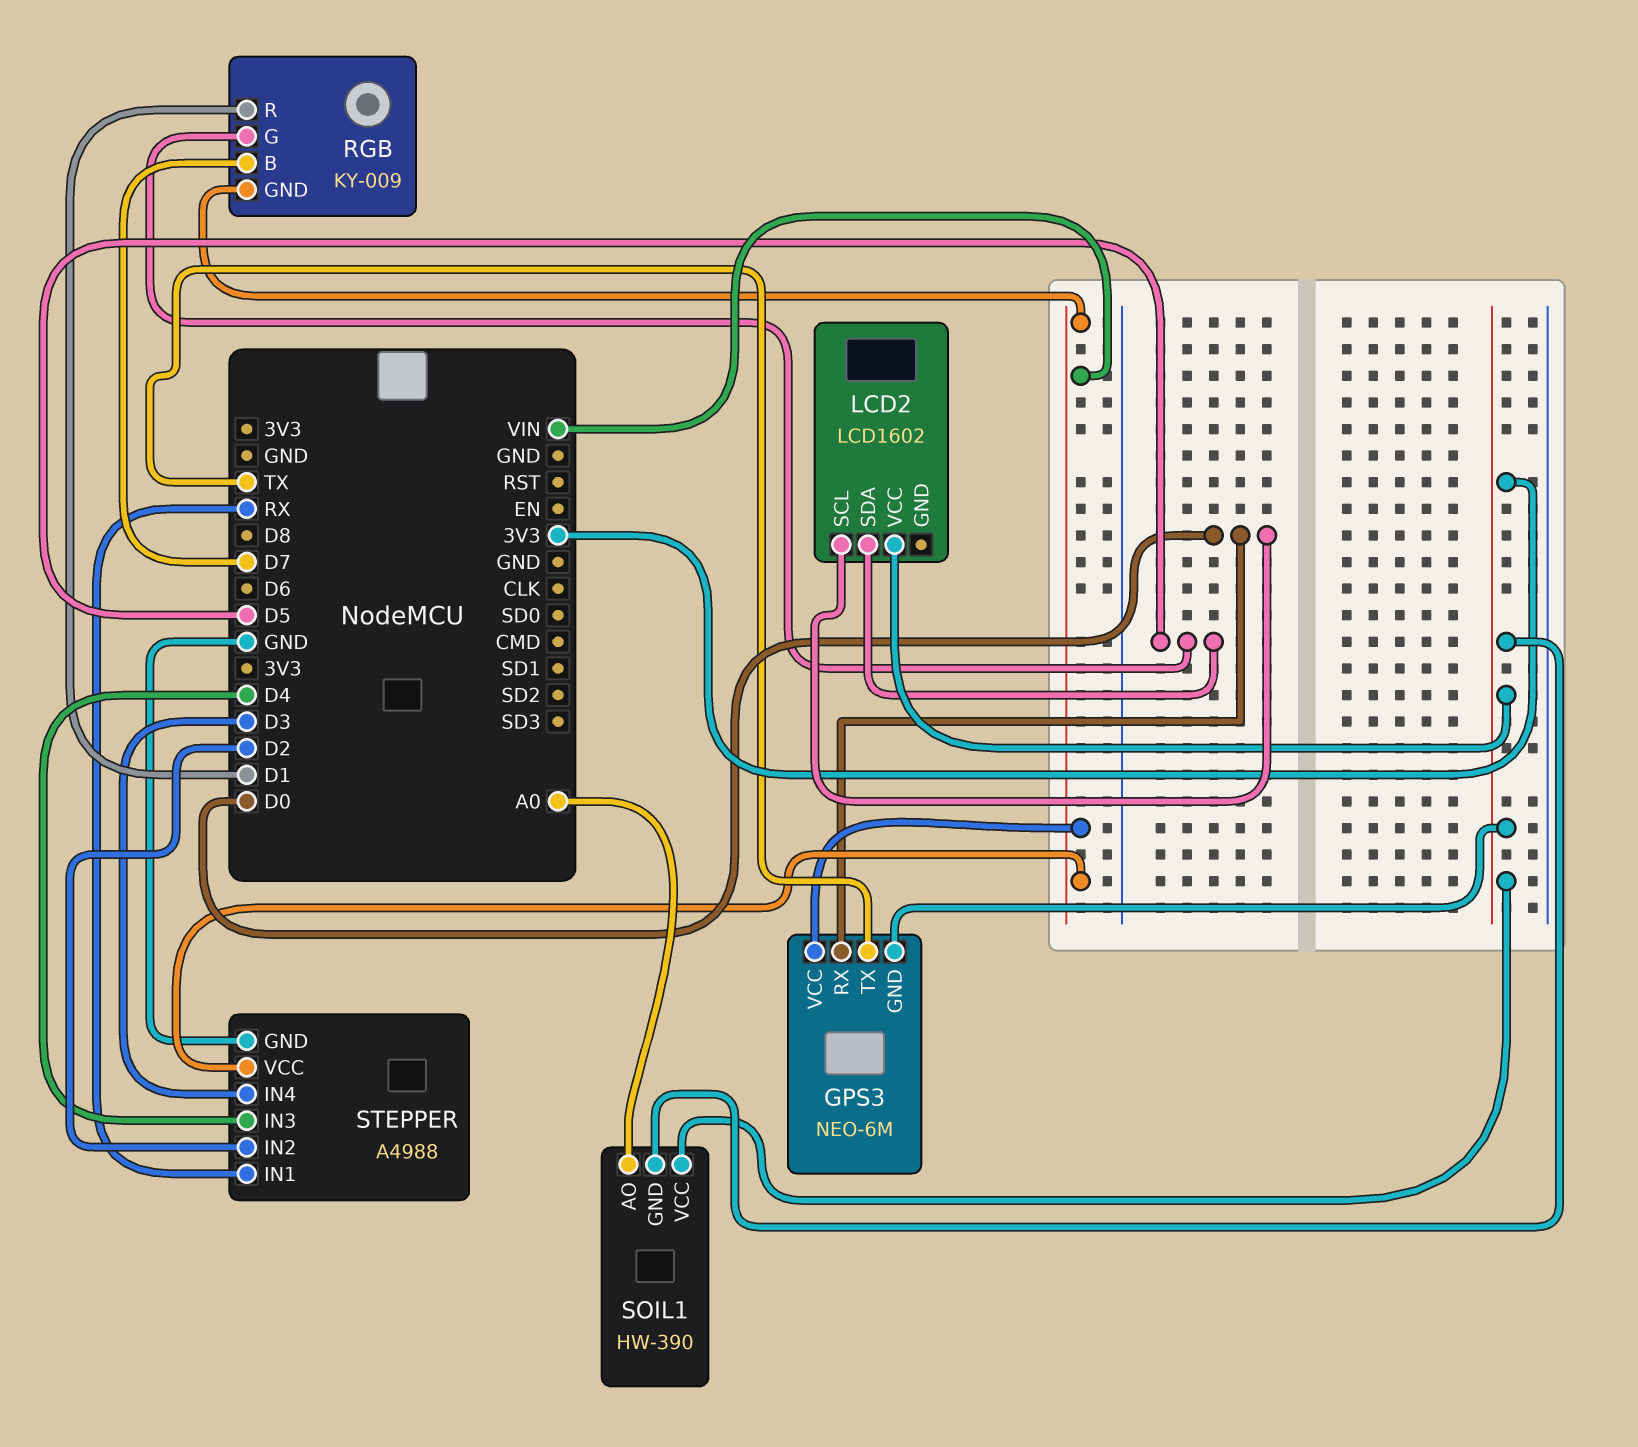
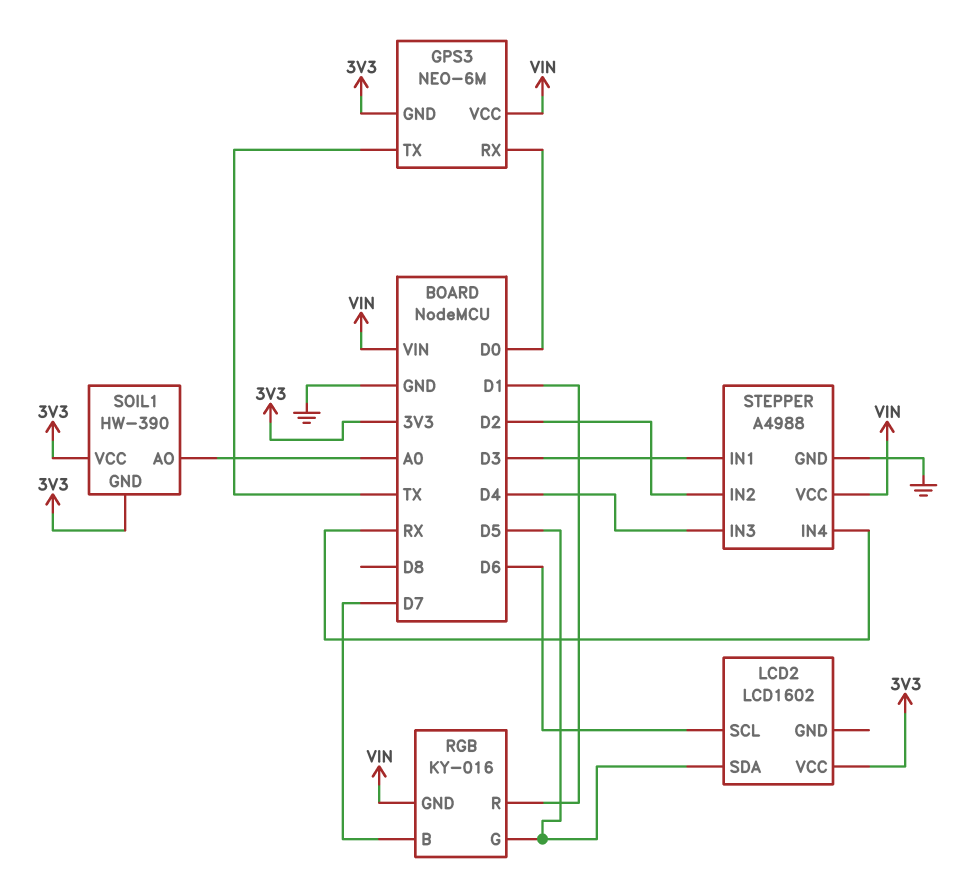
LCD2 pin SCL: D0 -> D6
RGB: KY-009 -> KY-016
STEPPER pin IN1: RX -> D3
STEPPER pin IN4: D3 -> RX

